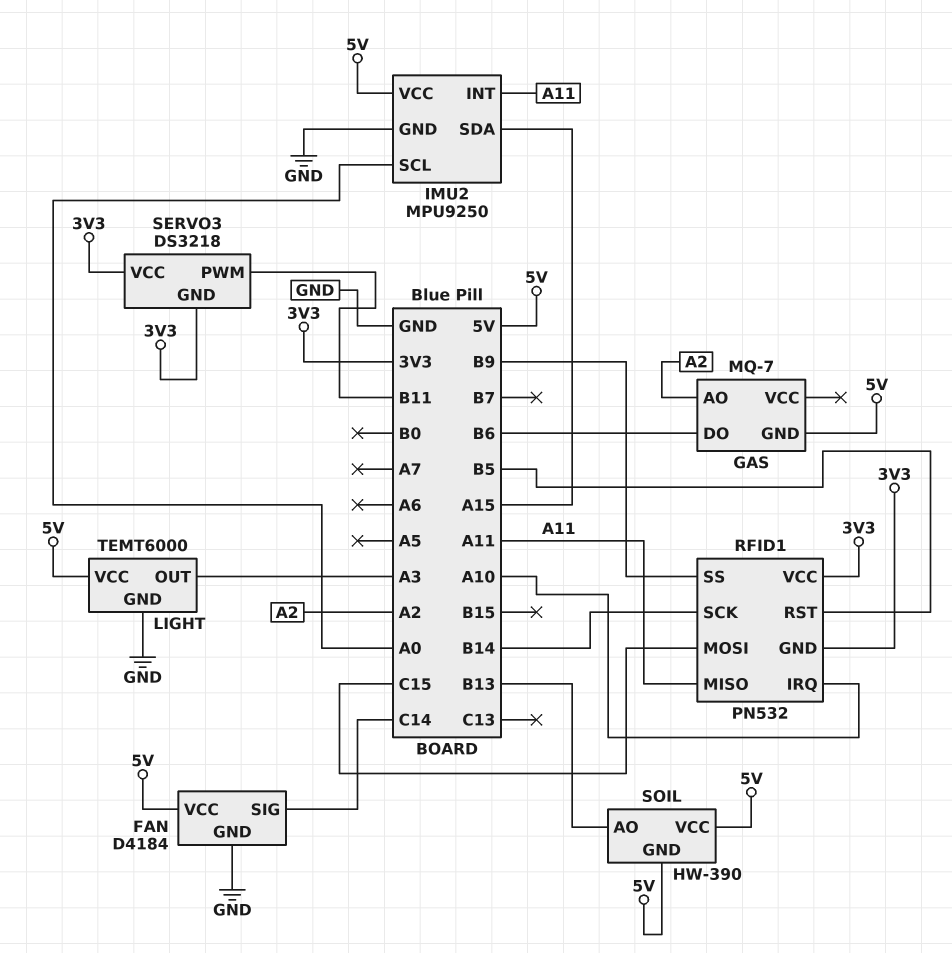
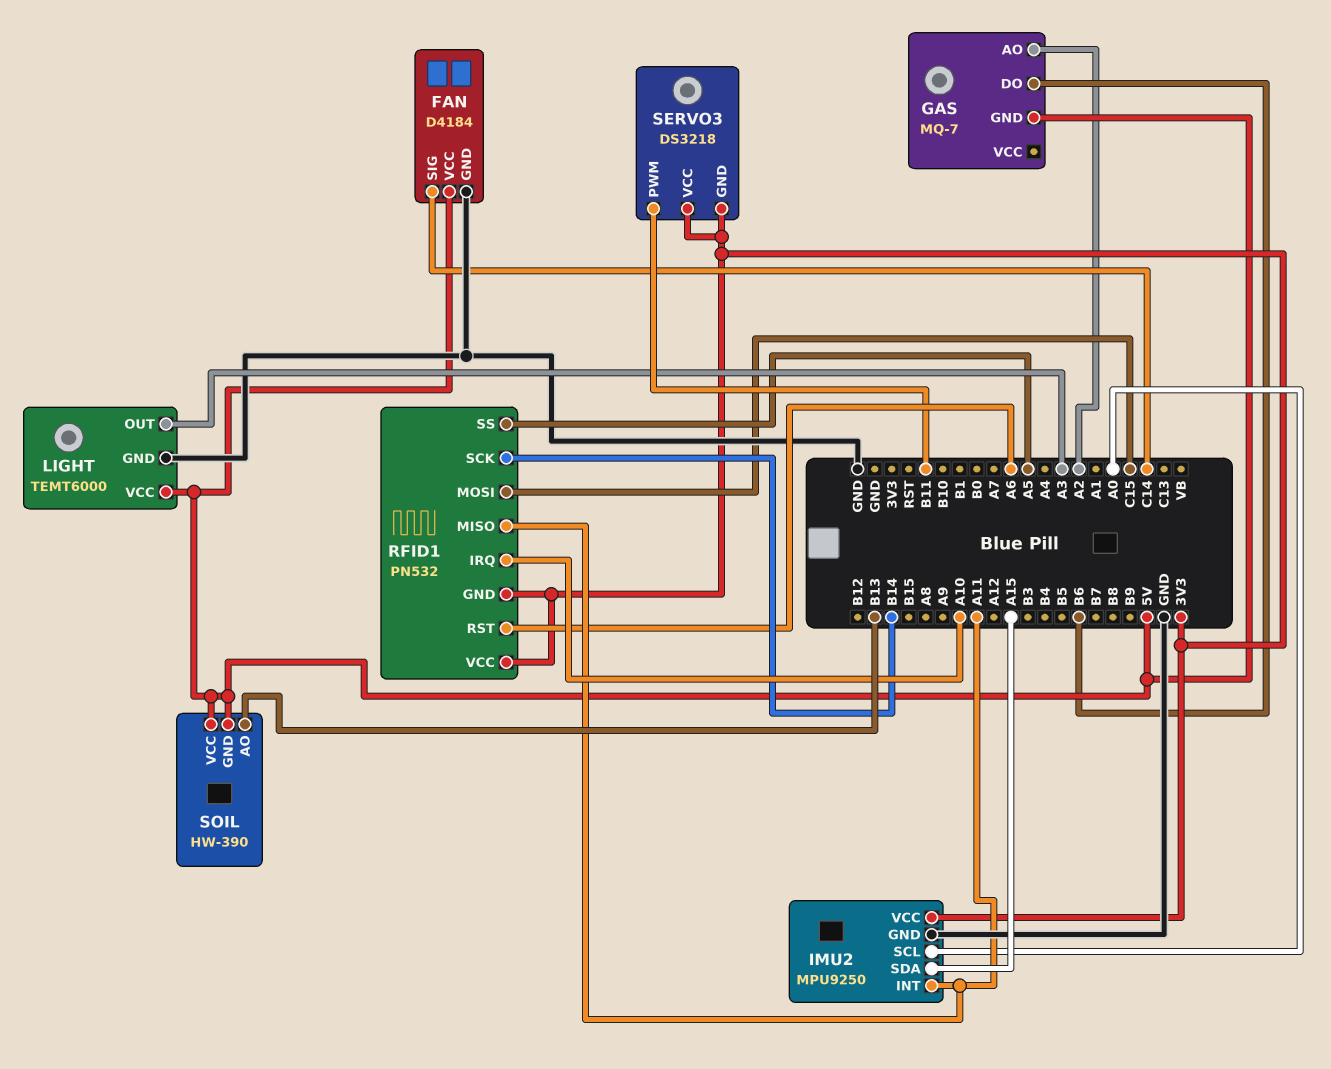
IMU2 pin VCC: 5V -> 3V3
RFID1 pin RST: B5 -> A6
RFID1 pin SS: B9 -> A5

